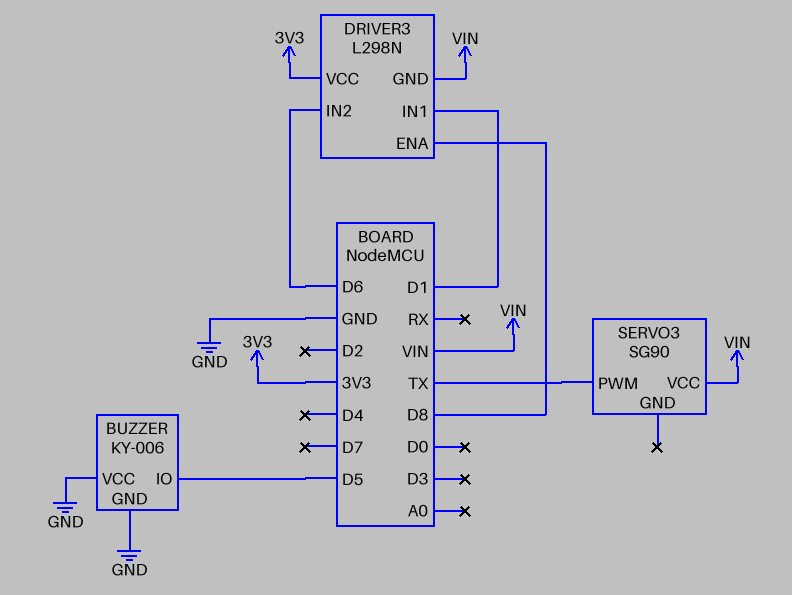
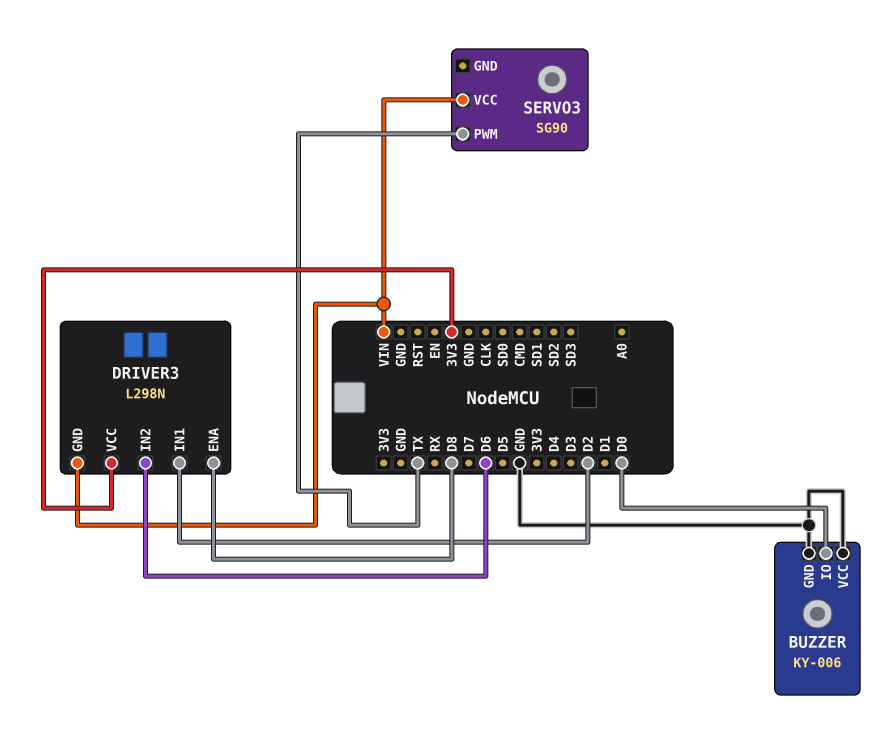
BUZZER pin IO: D5 -> D0
DRIVER3 pin IN1: D1 -> D2

